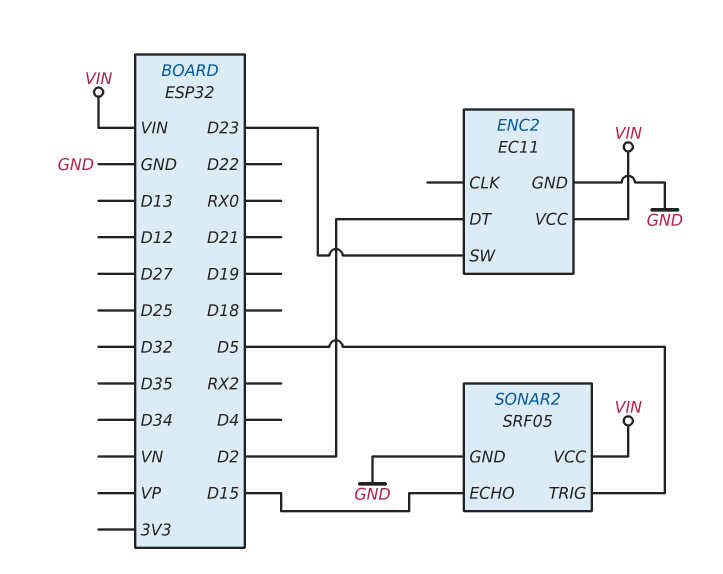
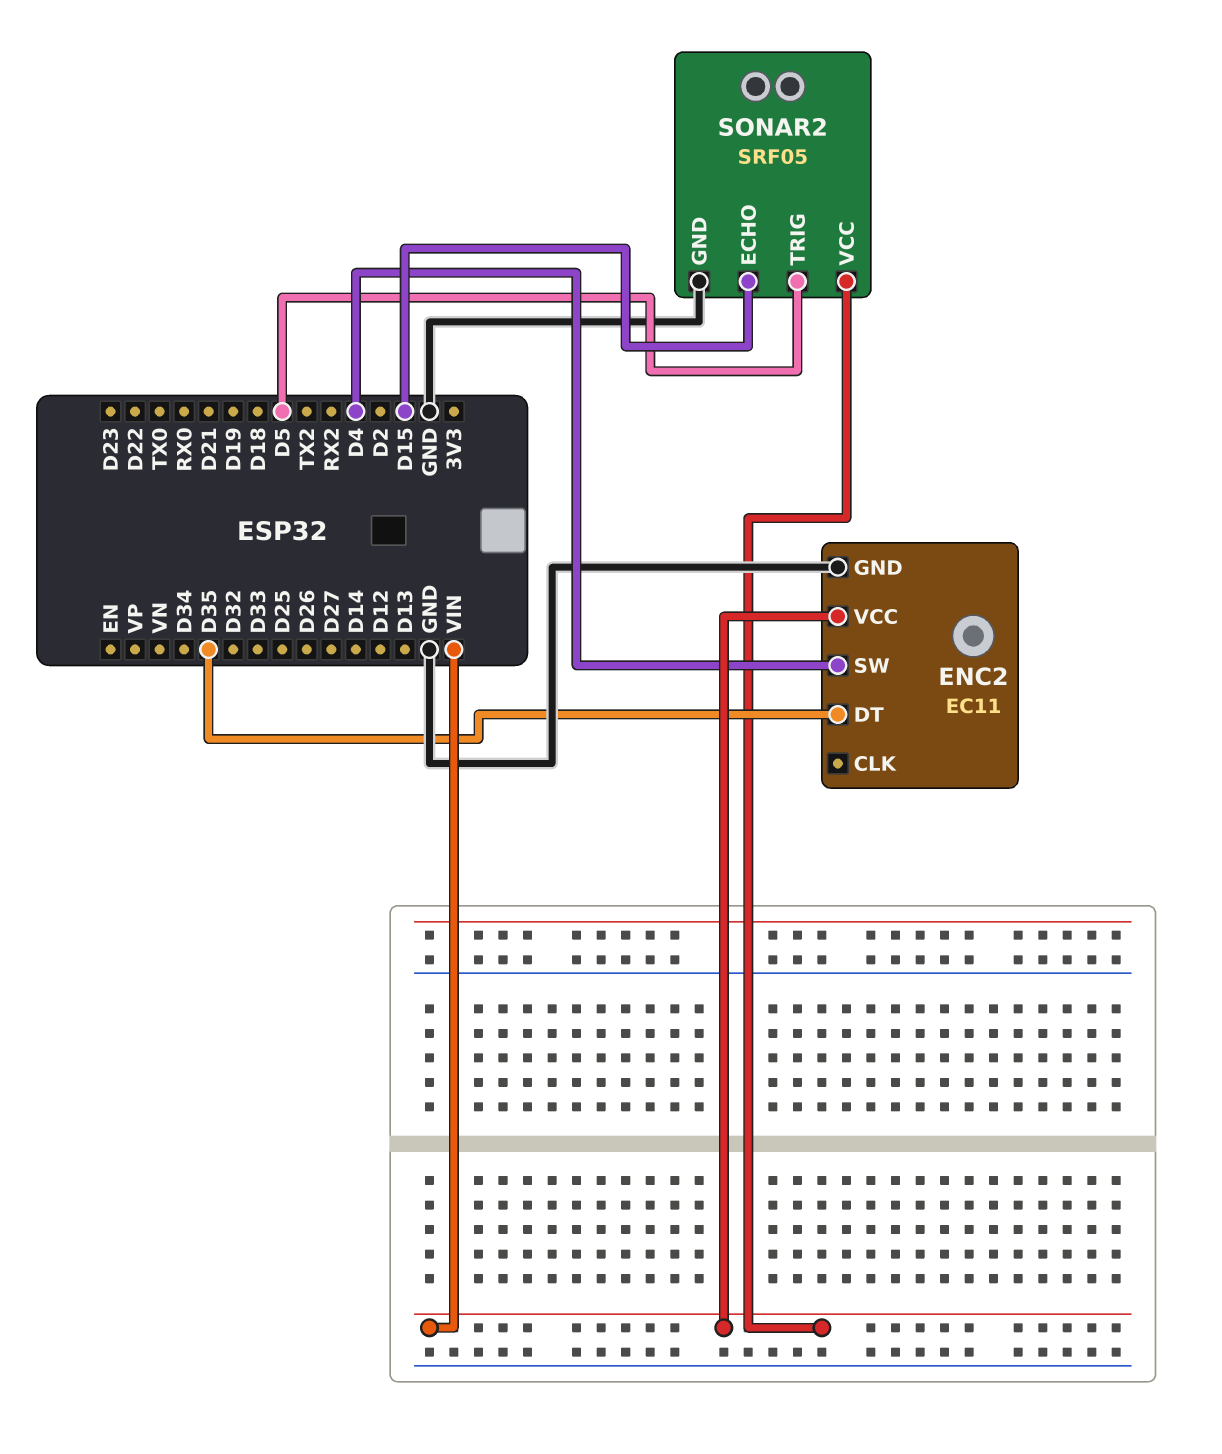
ENC2 pin DT: D2 -> D35
ENC2 pin SW: D23 -> D4

